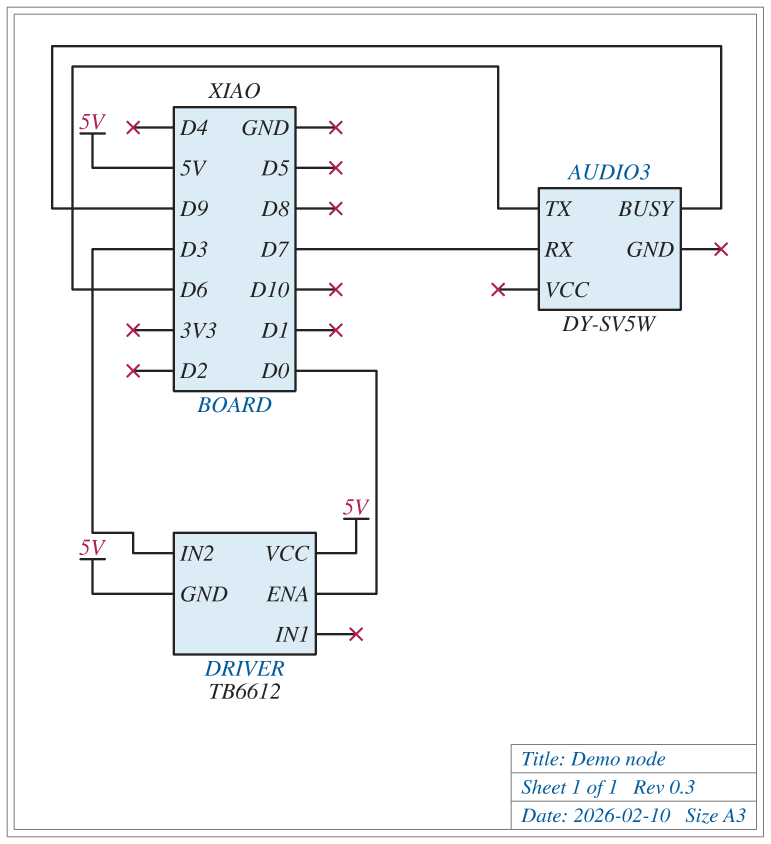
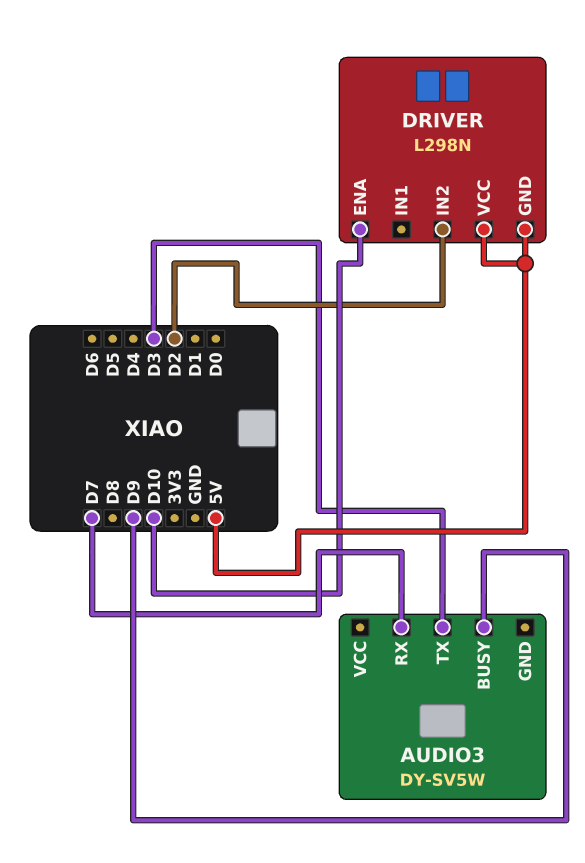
AUDIO3 pin TX: D6 -> D3
DRIVER: TB6612 -> L298N
DRIVER pin ENA: D0 -> D10
DRIVER pin IN2: D3 -> D2

